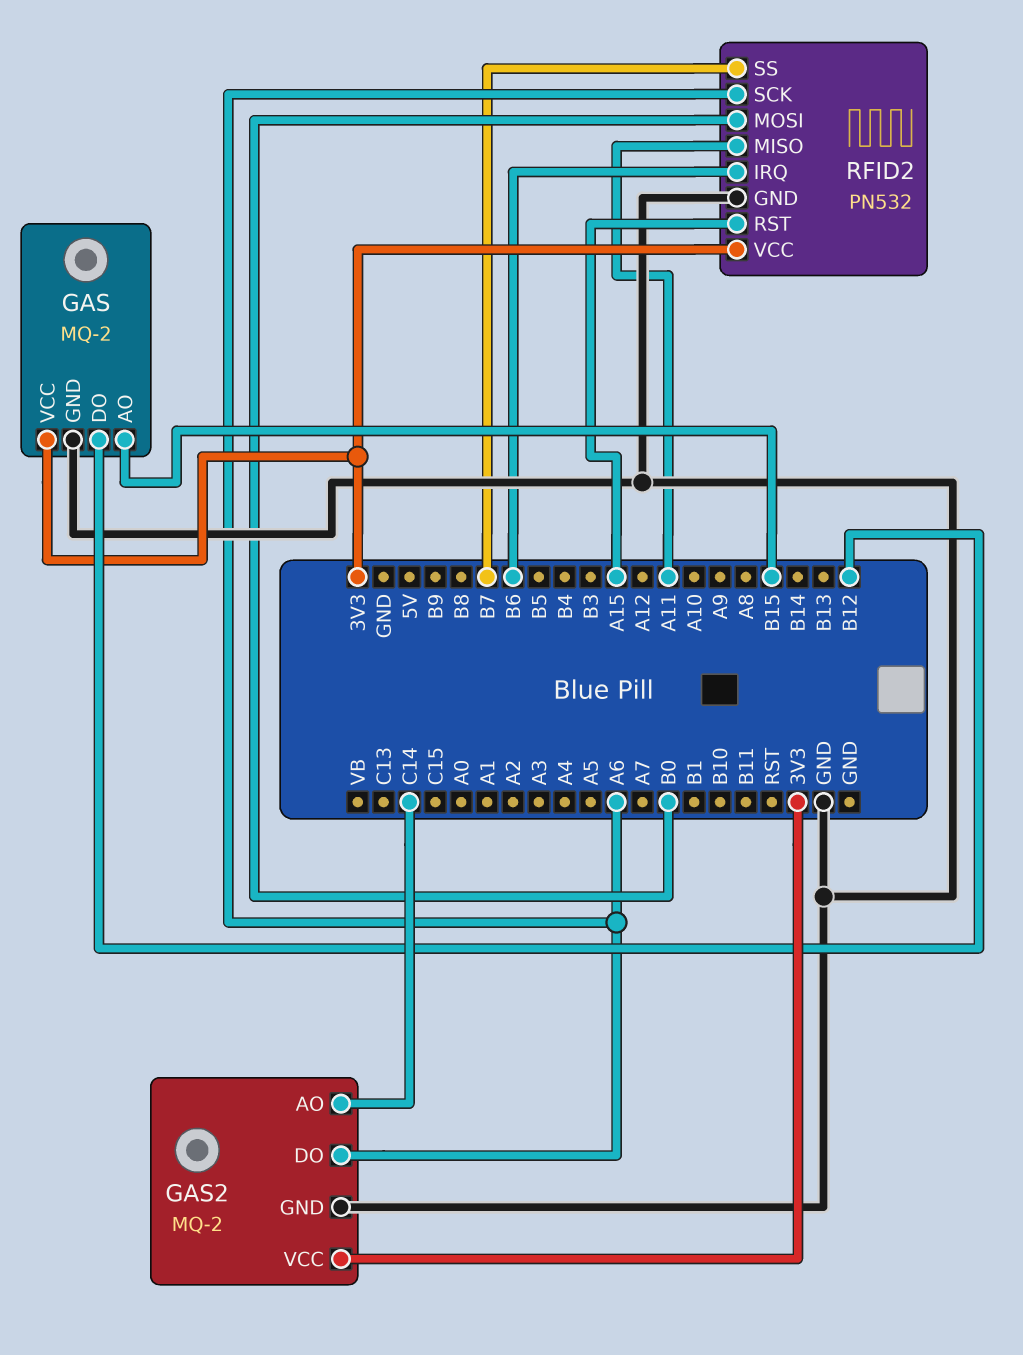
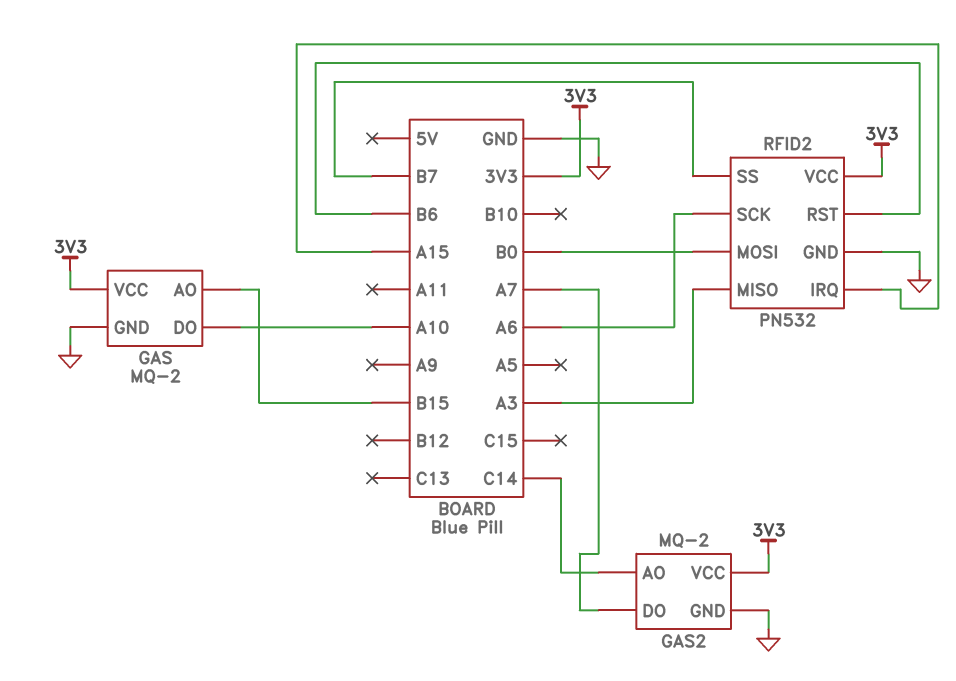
GAS pin DO: B12 -> A10
GAS2 pin DO: A6 -> A7
RFID2 pin IRQ: B6 -> A15
RFID2 pin MISO: A11 -> A3
RFID2 pin RST: A15 -> B6

